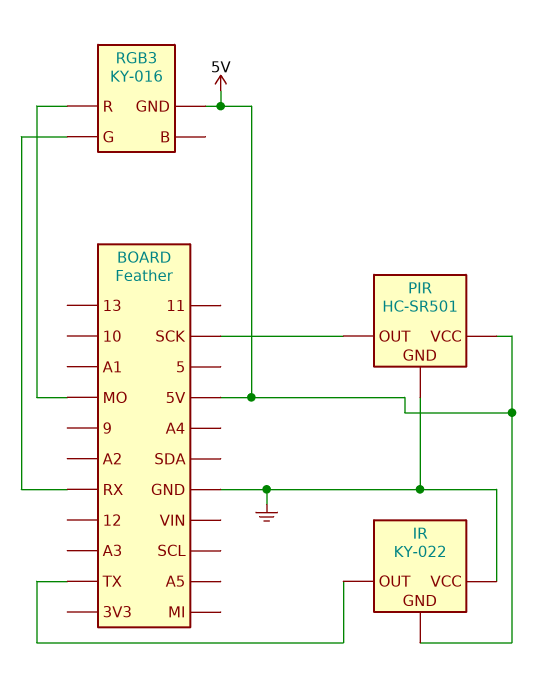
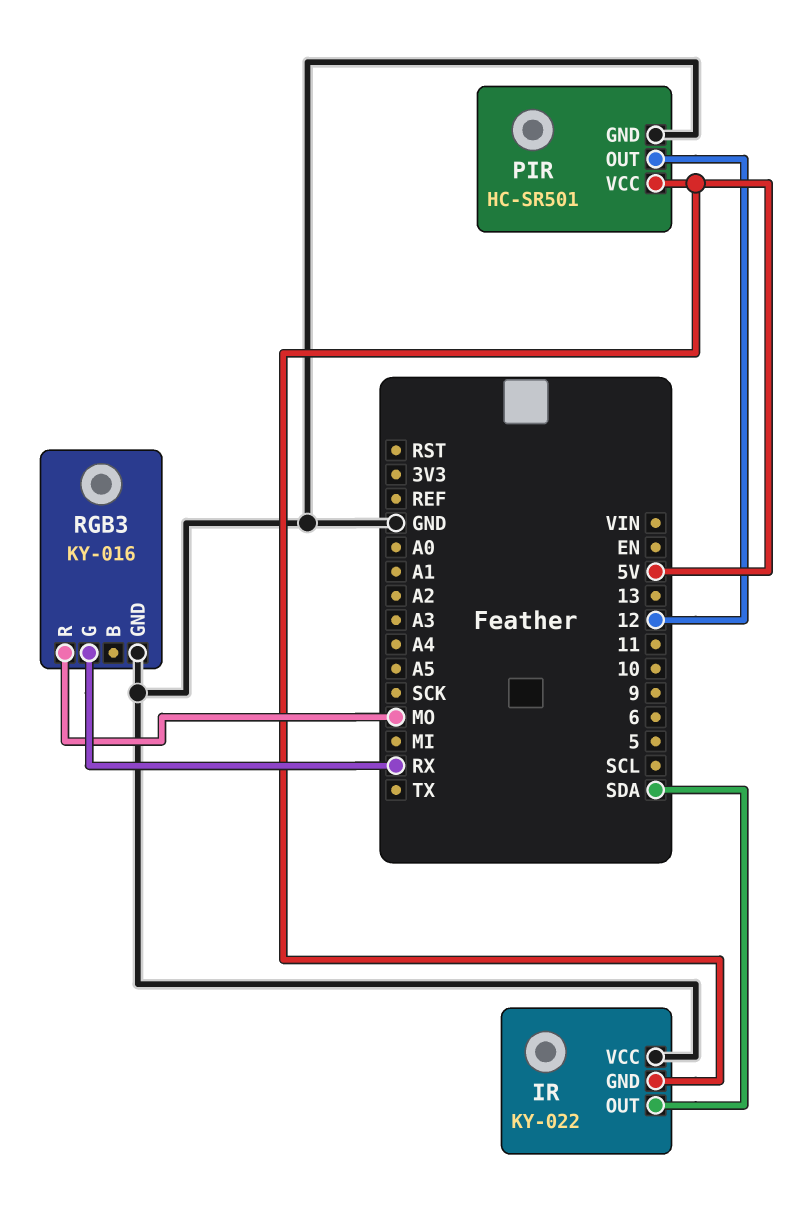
IR pin OUT: TX -> SDA
PIR pin OUT: SCK -> 12
RGB3 pin GND: 5V -> GND

